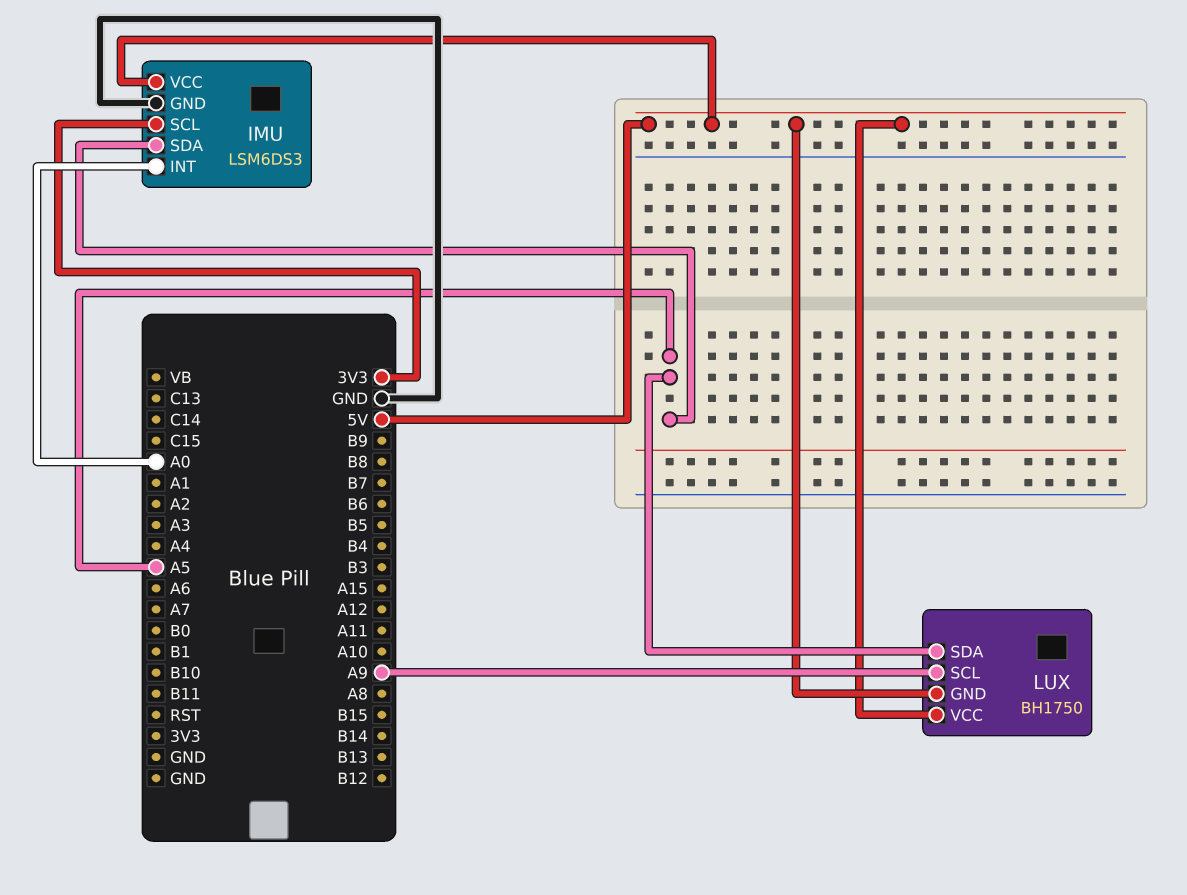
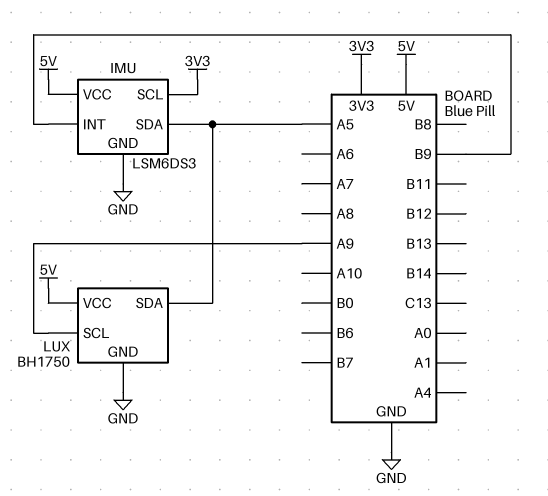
IMU pin INT: A0 -> B9
LUX pin GND: 5V -> GND

